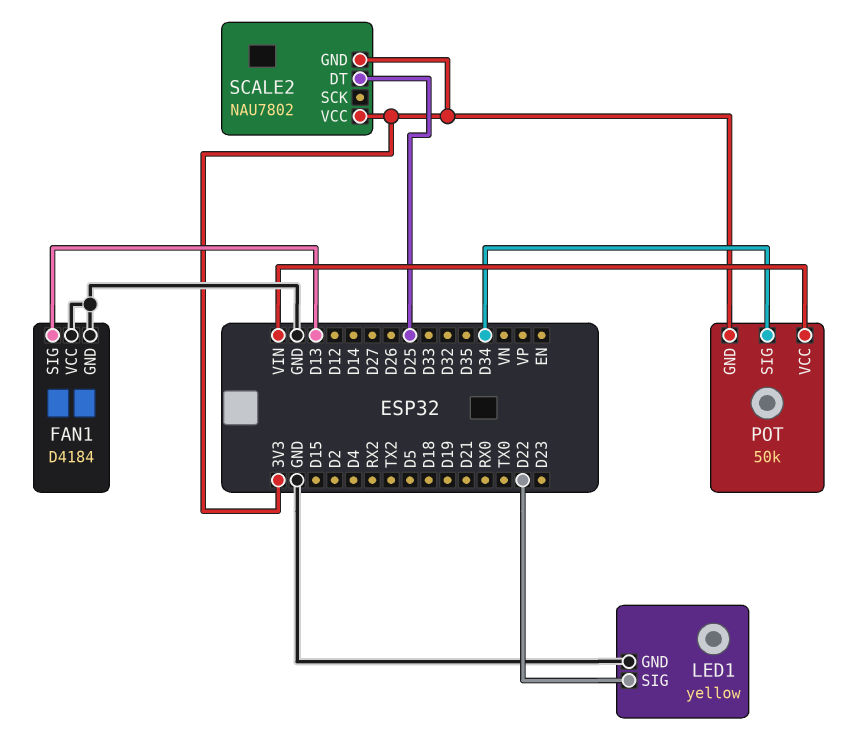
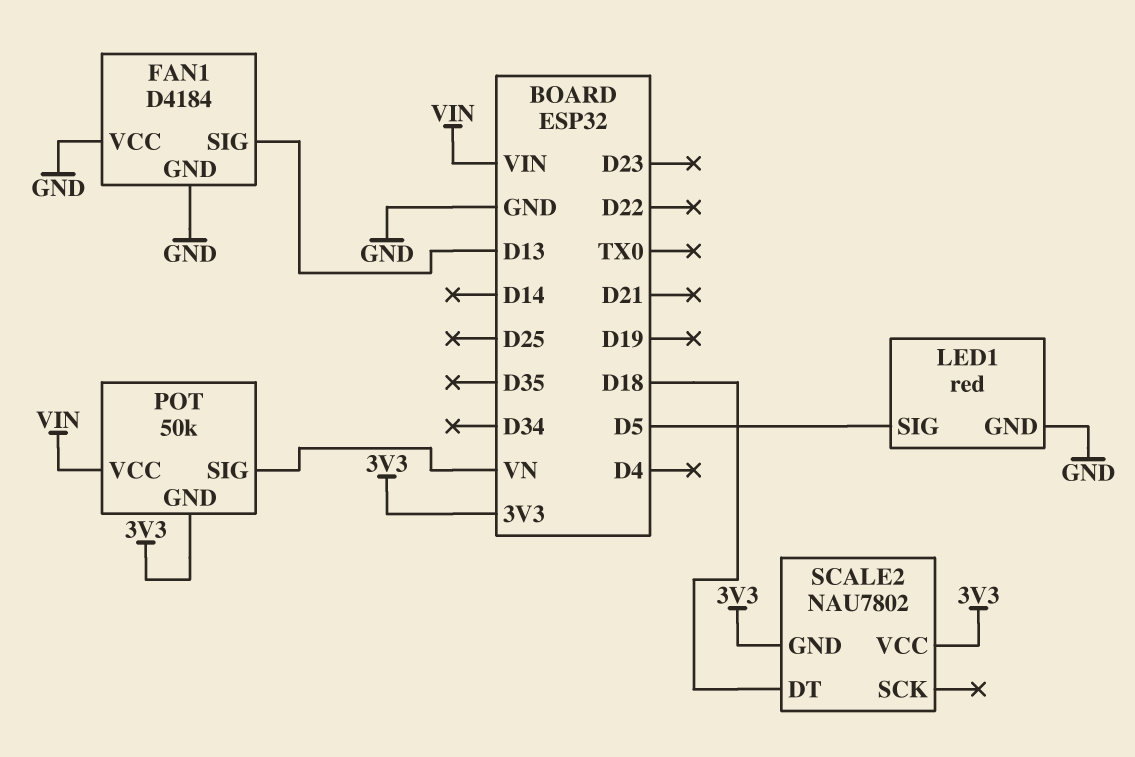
LED1: yellow -> red
LED1 pin SIG: D22 -> D5
POT pin SIG: D34 -> VN
SCALE2 pin DT: D25 -> D18

